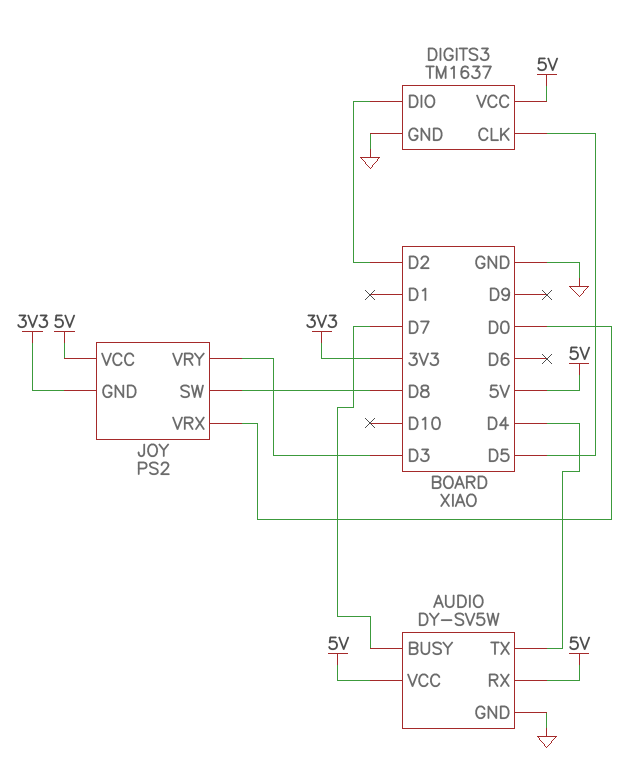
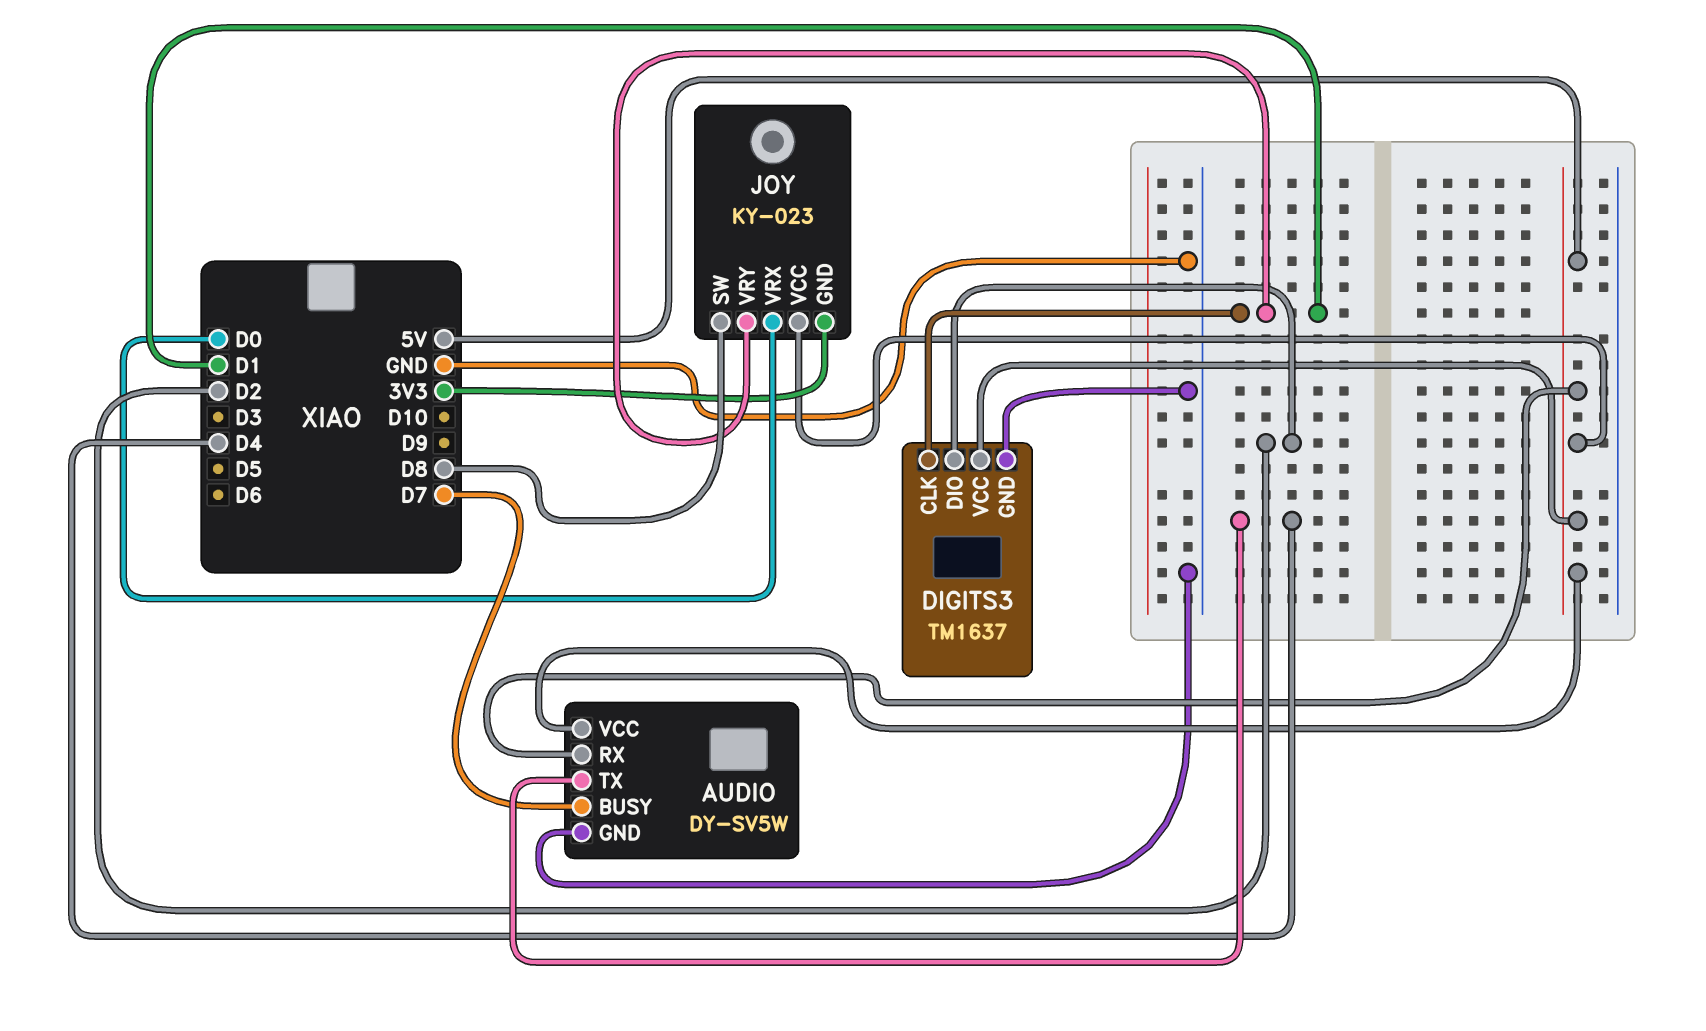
DIGITS3 pin CLK: D5 -> D1
JOY: PS2 -> KY-023
JOY pin VRY: D3 -> D1

